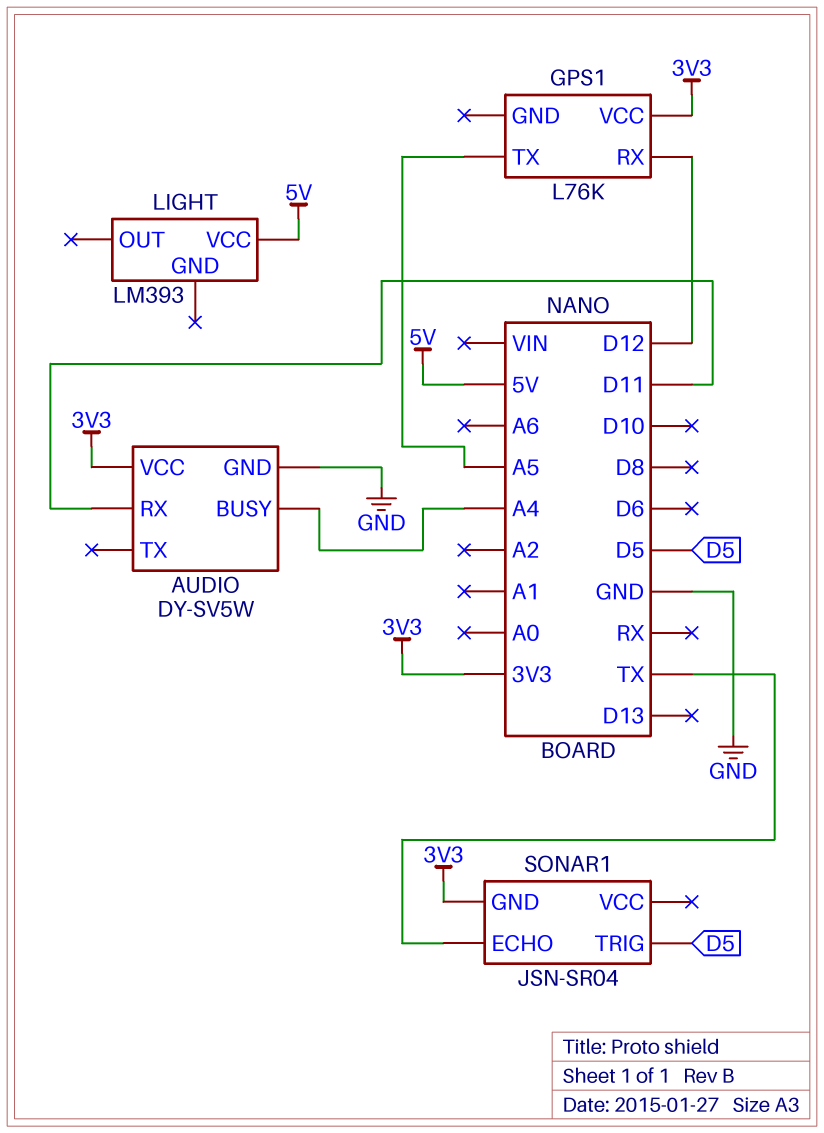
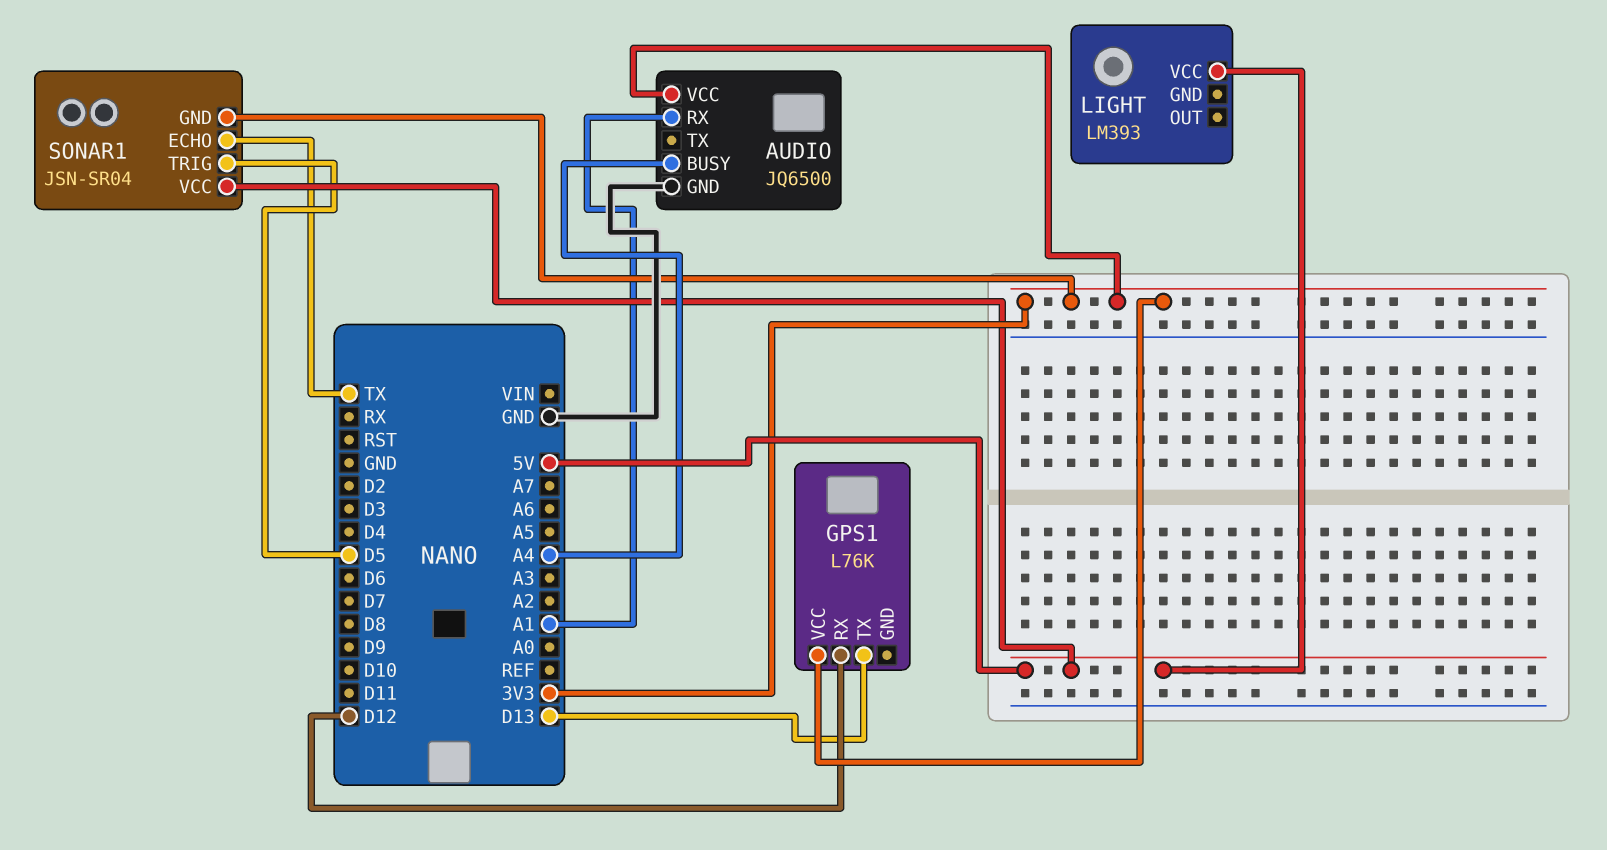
AUDIO: DY-SV5W -> JQ6500
AUDIO pin RX: D11 -> A1
GPS1 pin TX: A5 -> D13
SONAR1 pin VCC: none -> 5V

